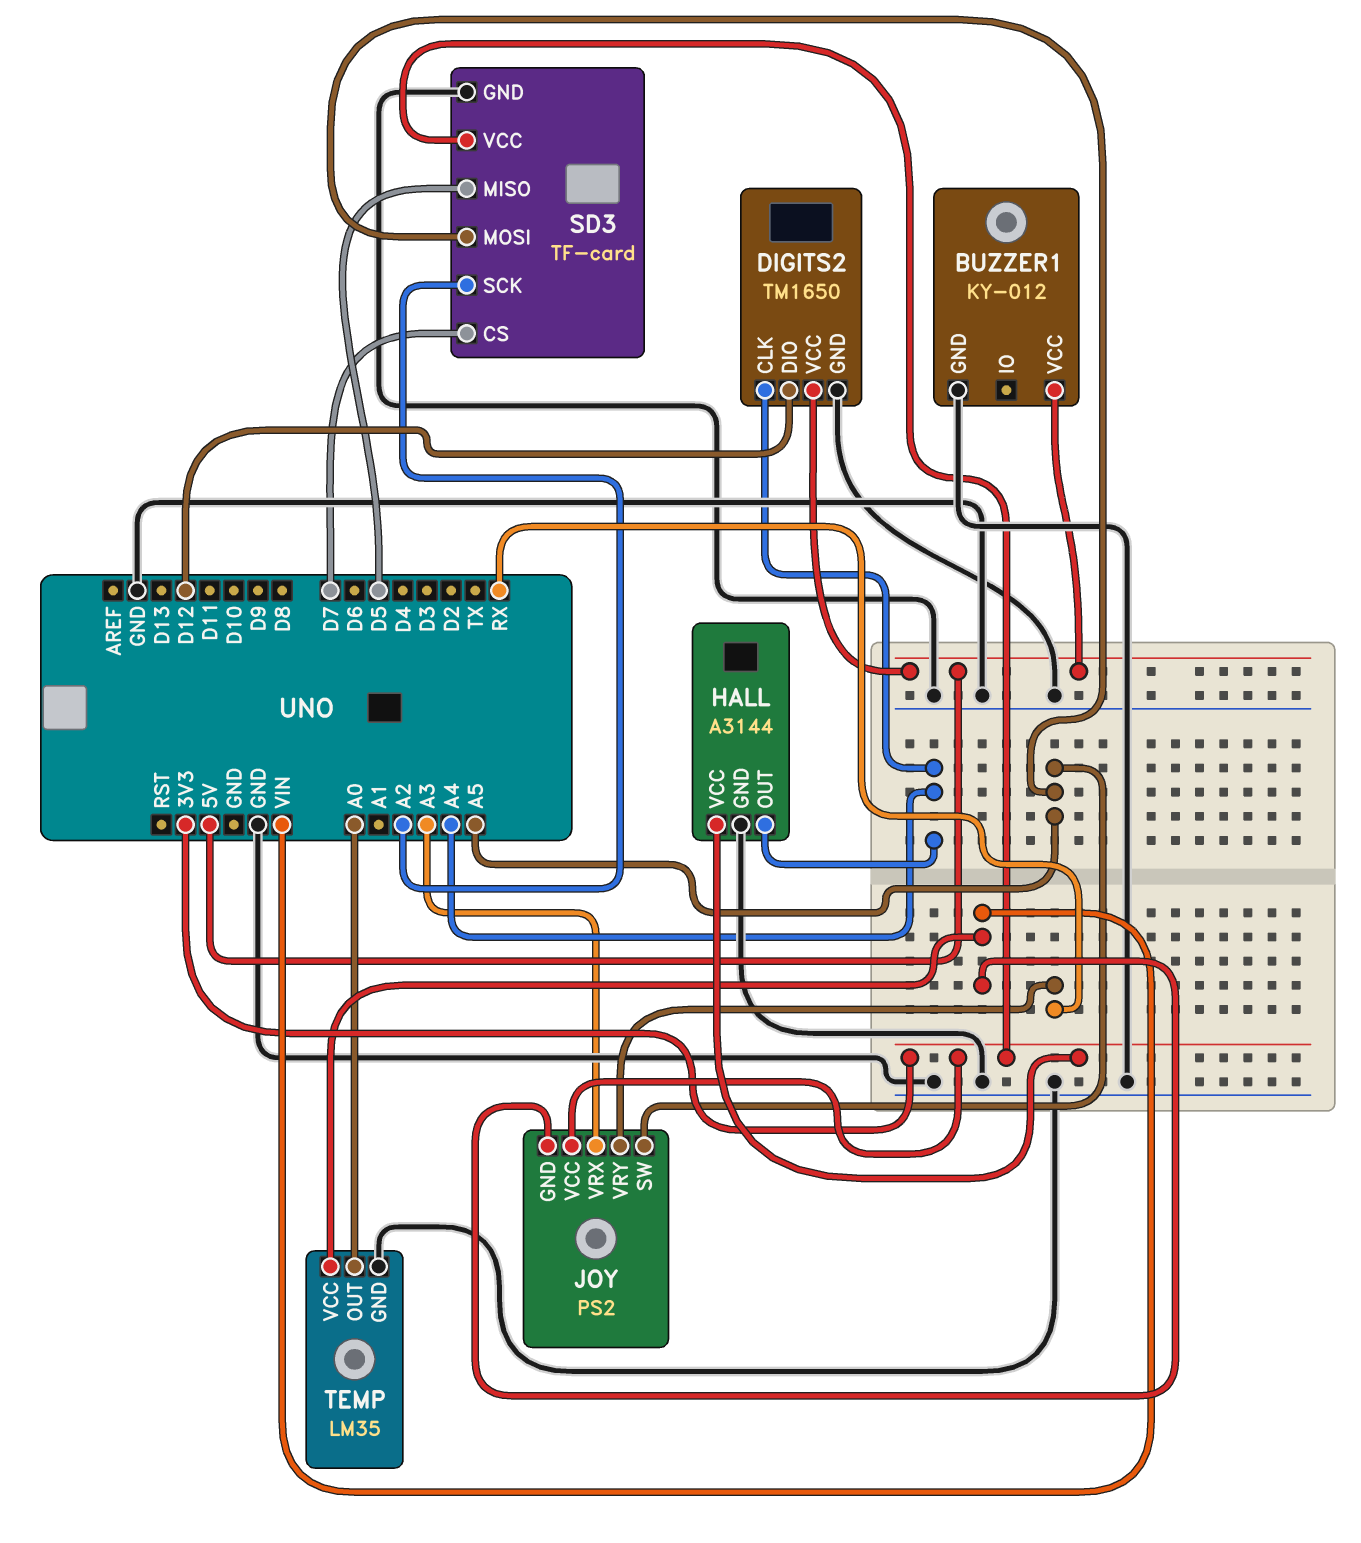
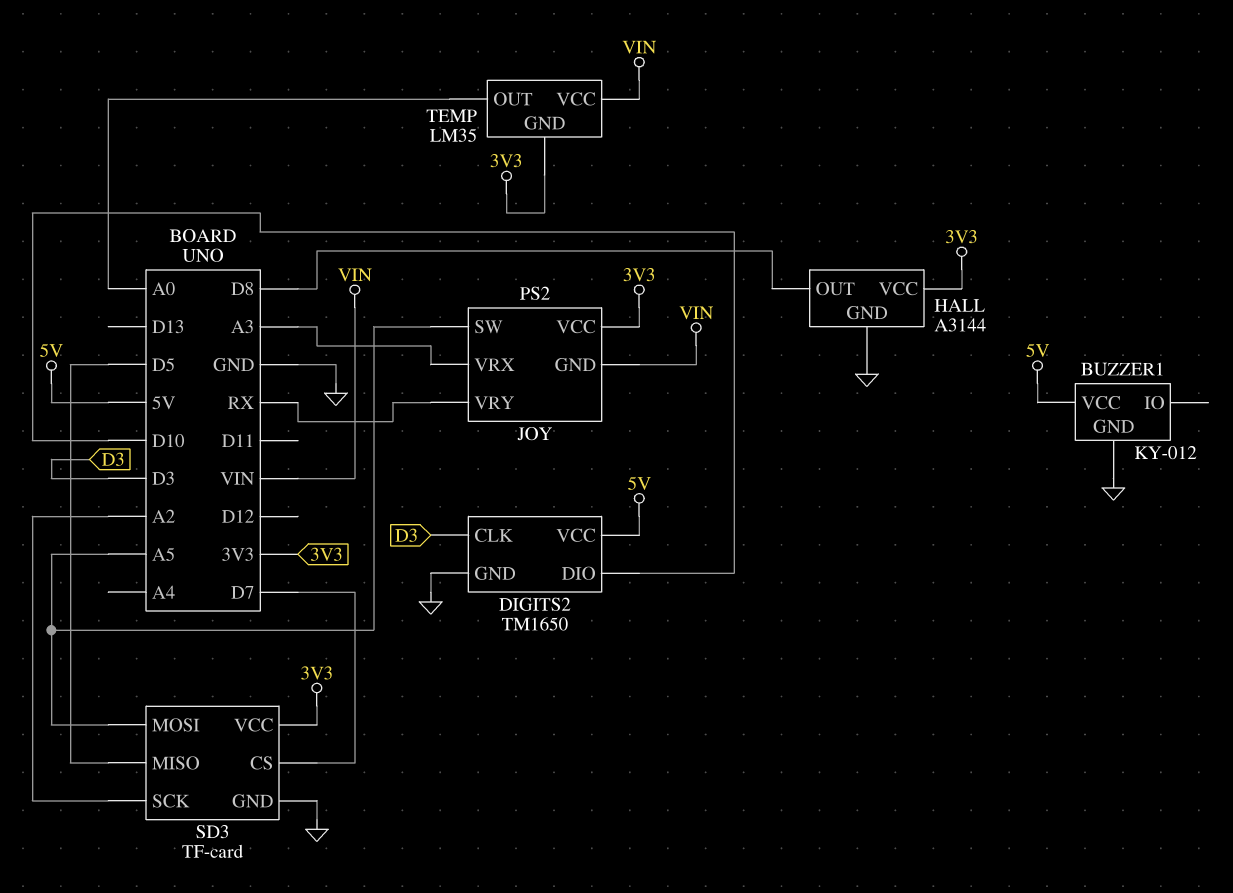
DIGITS2 pin CLK: A4 -> D3
DIGITS2 pin DIO: D12 -> D10
HALL pin OUT: A4 -> D8
TEMP pin GND: GND -> 3V3

